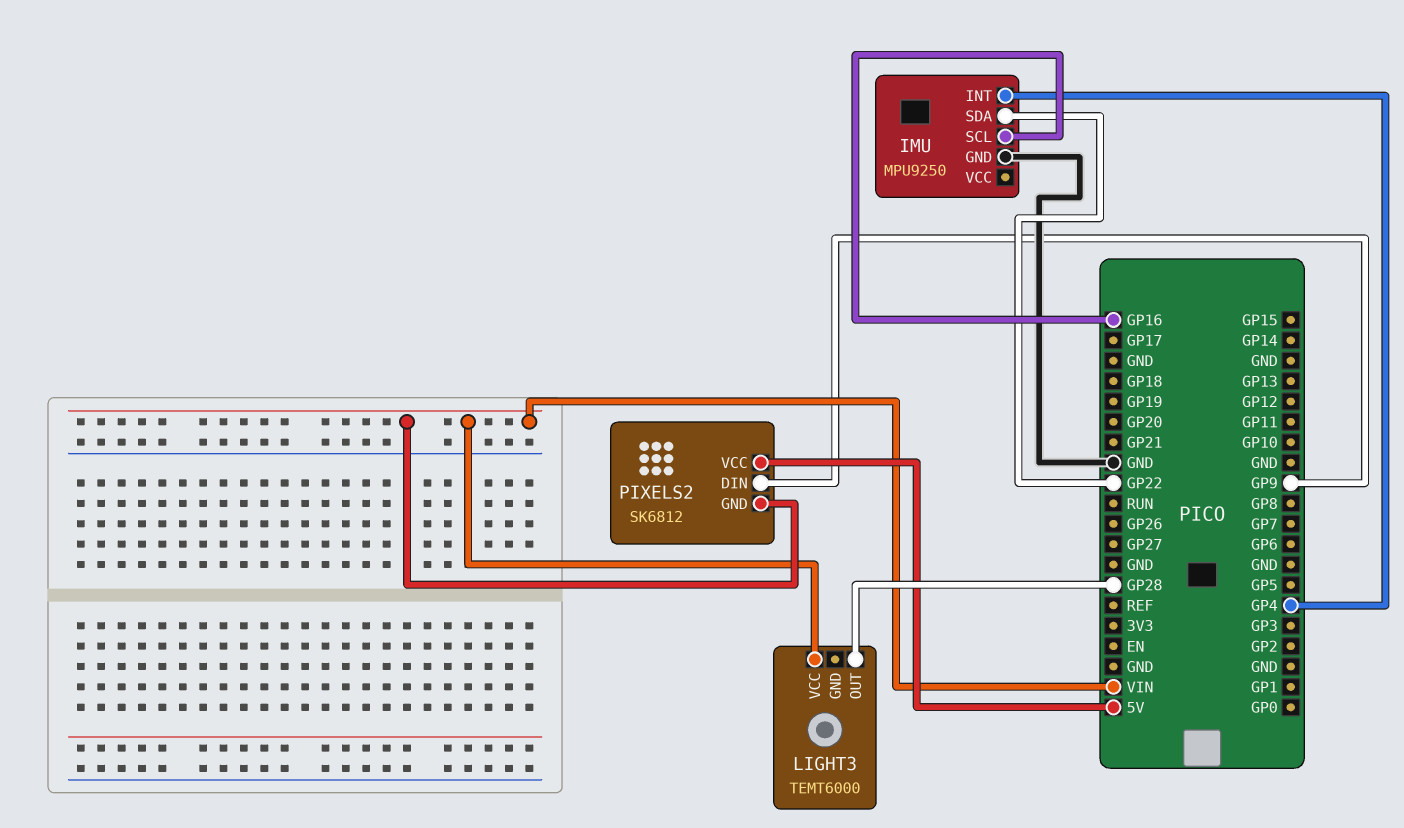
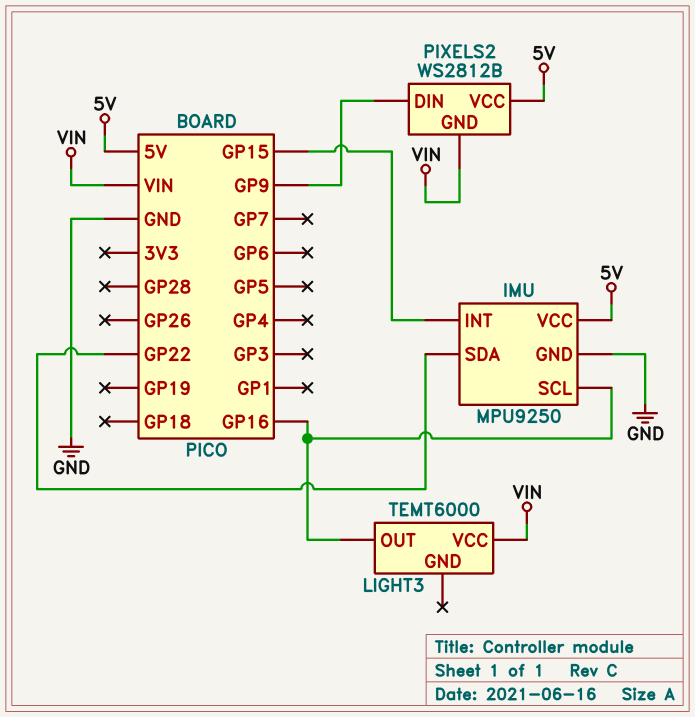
IMU pin INT: GP4 -> GP15
IMU pin VCC: none -> 5V
LIGHT3 pin OUT: GP28 -> GP16
PIXELS2: SK6812 -> WS2812B

